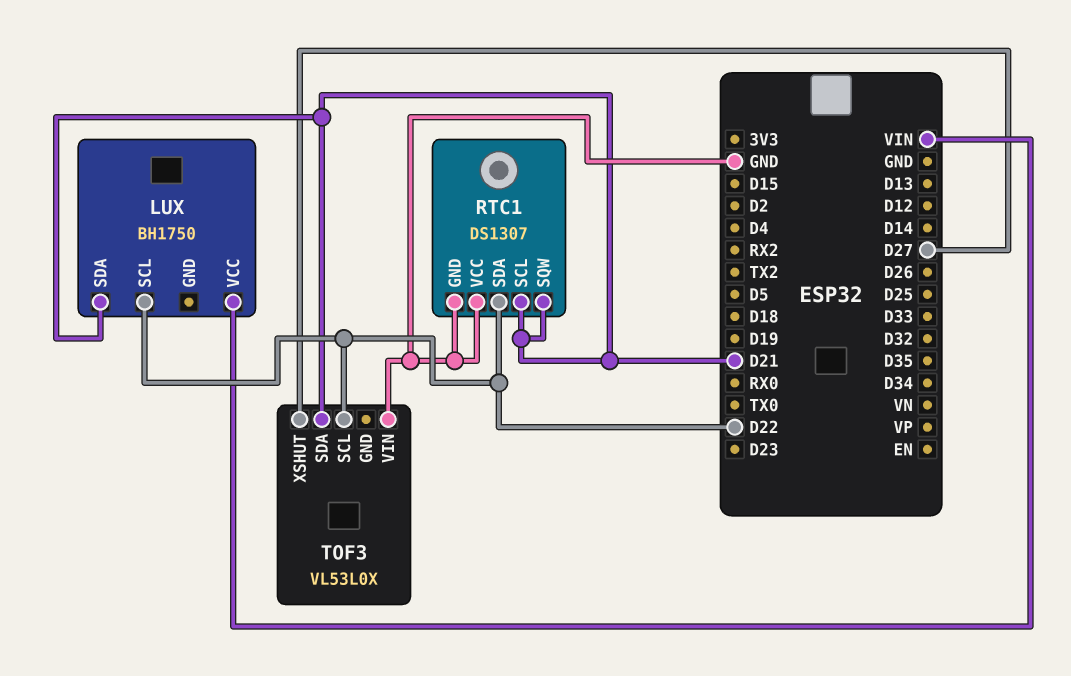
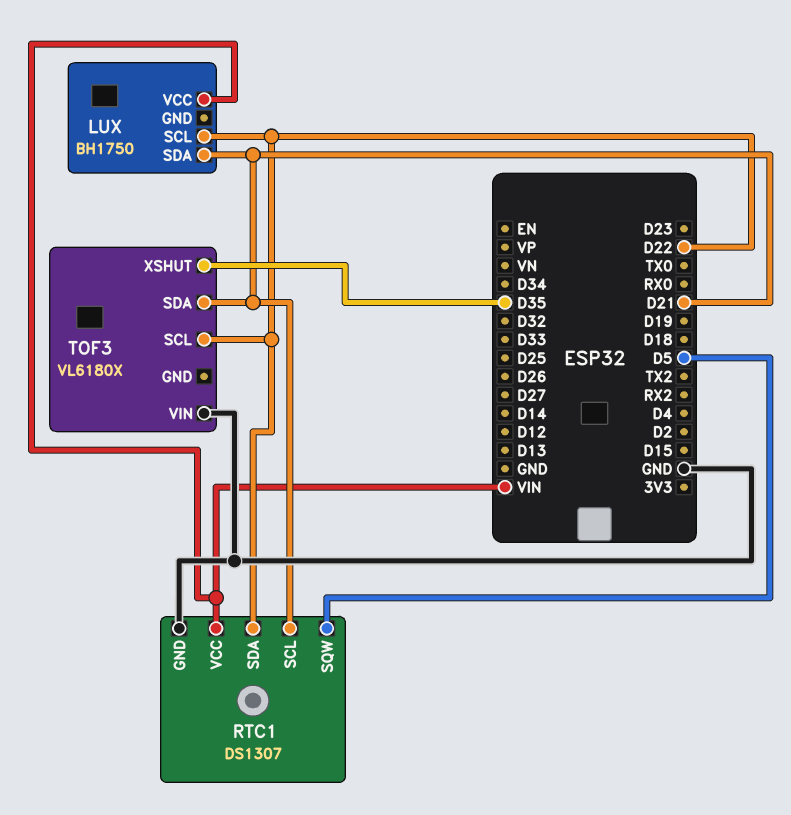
RTC1 pin SQW: D21 -> D5
RTC1 pin VCC: GND -> VIN
TOF3: VL53L0X -> VL6180X
TOF3 pin XSHUT: D27 -> D35

